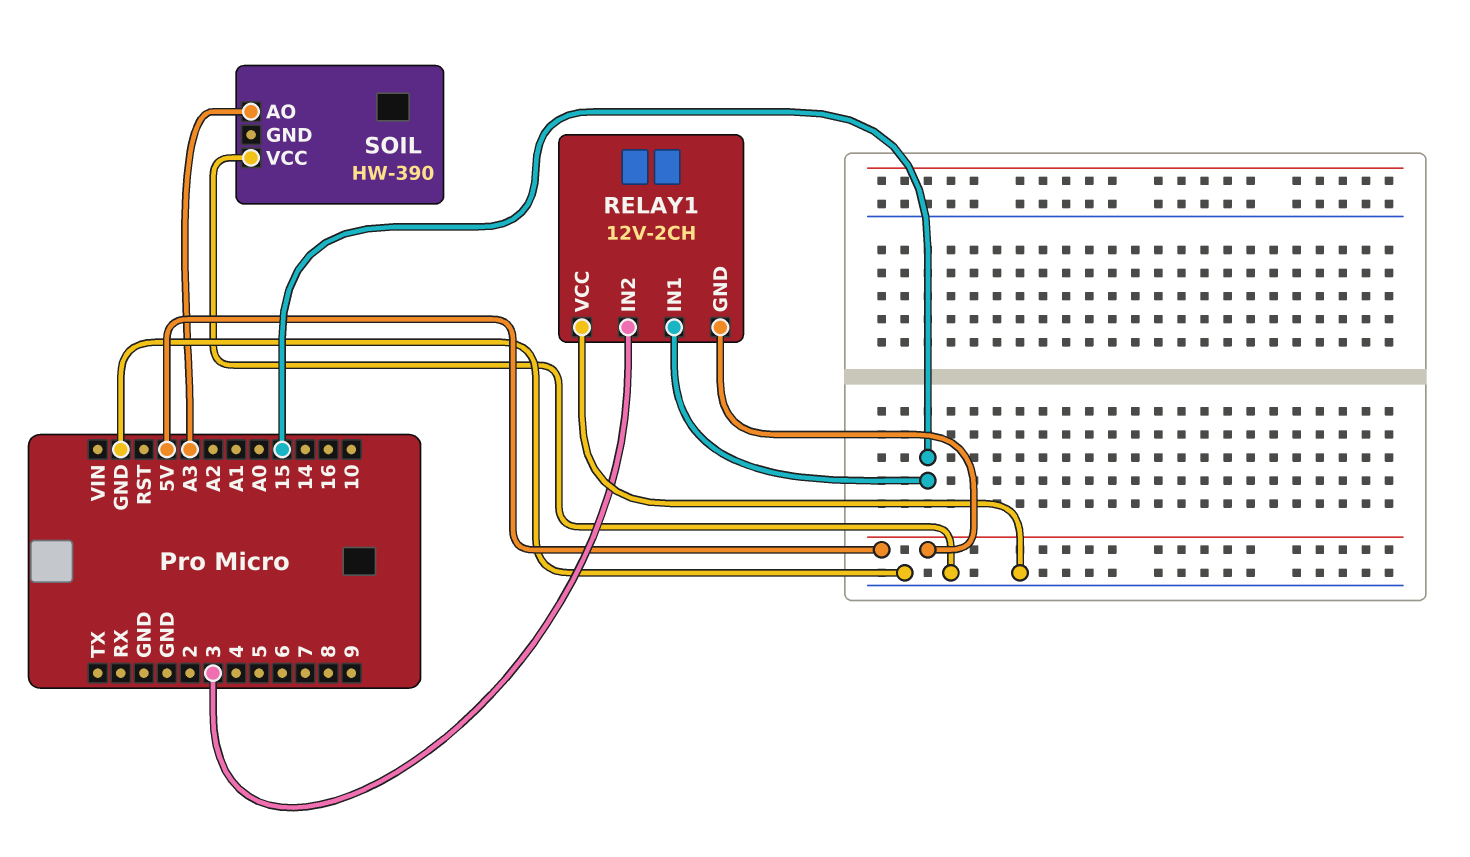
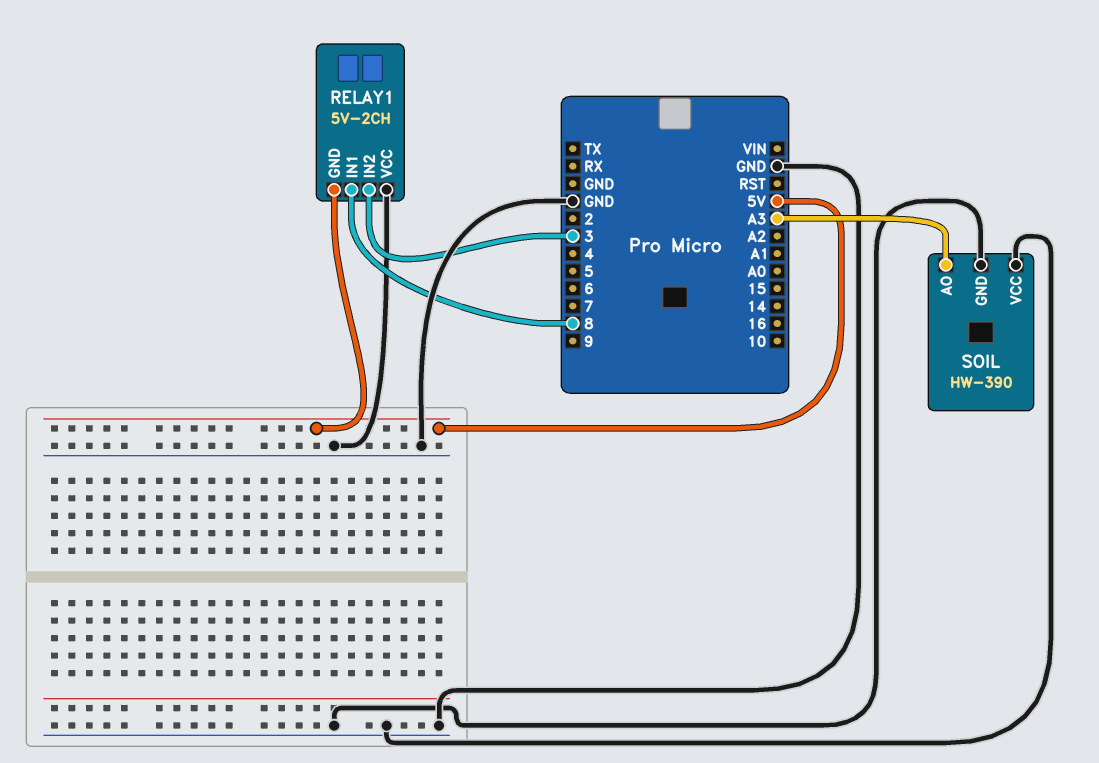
RELAY1: 12V-2CH -> 5V-2CH
RELAY1 pin IN1: 15 -> 8
SOIL pin GND: none -> GND

